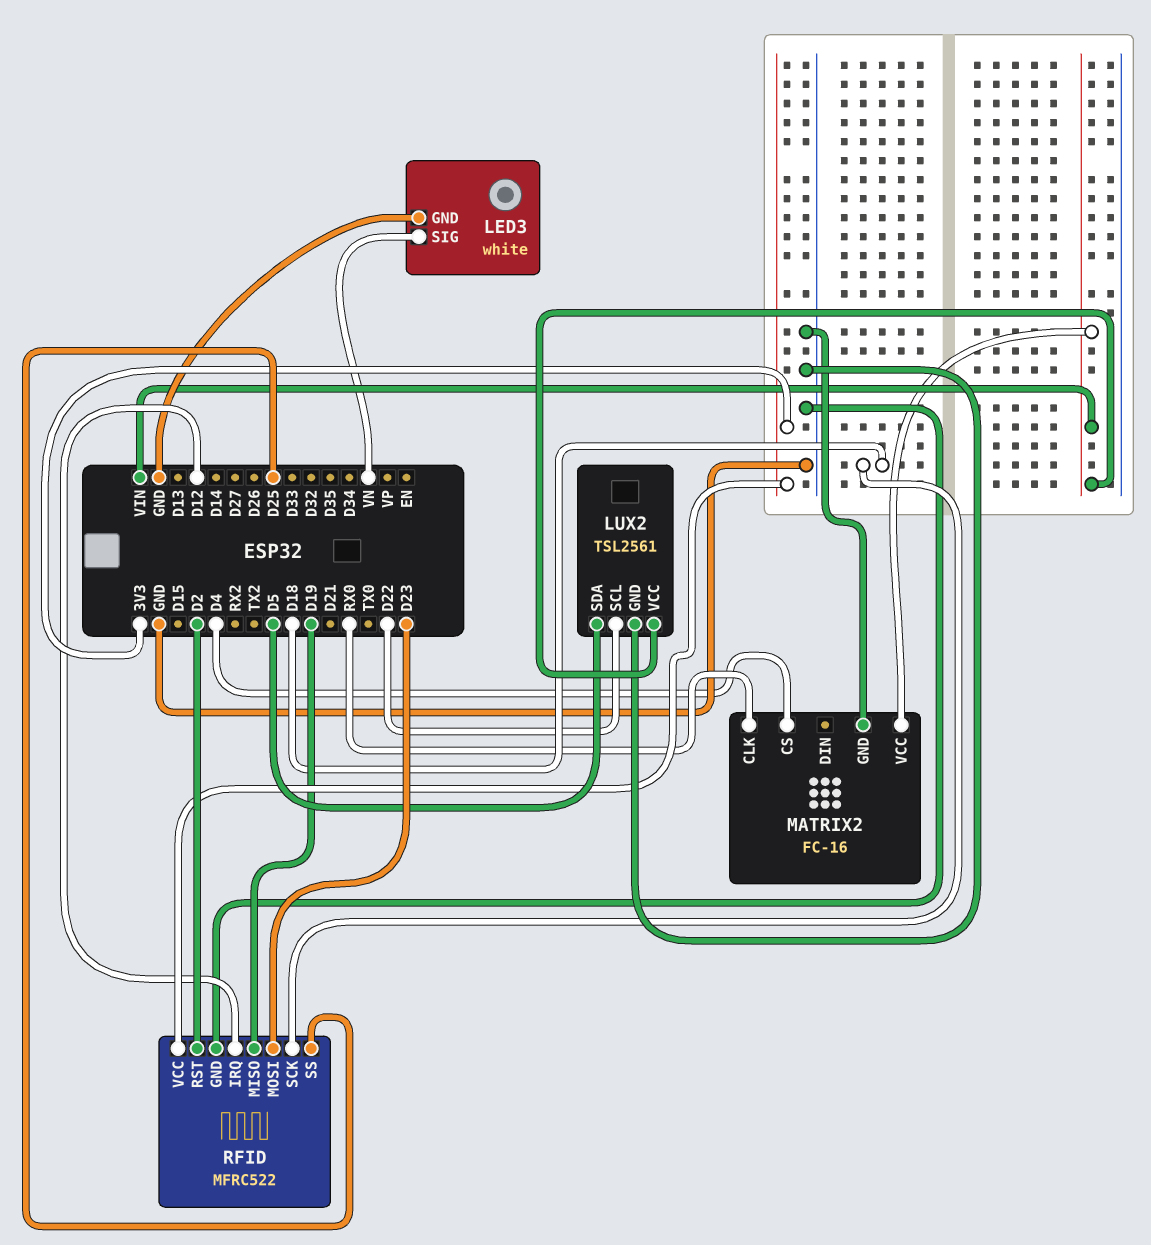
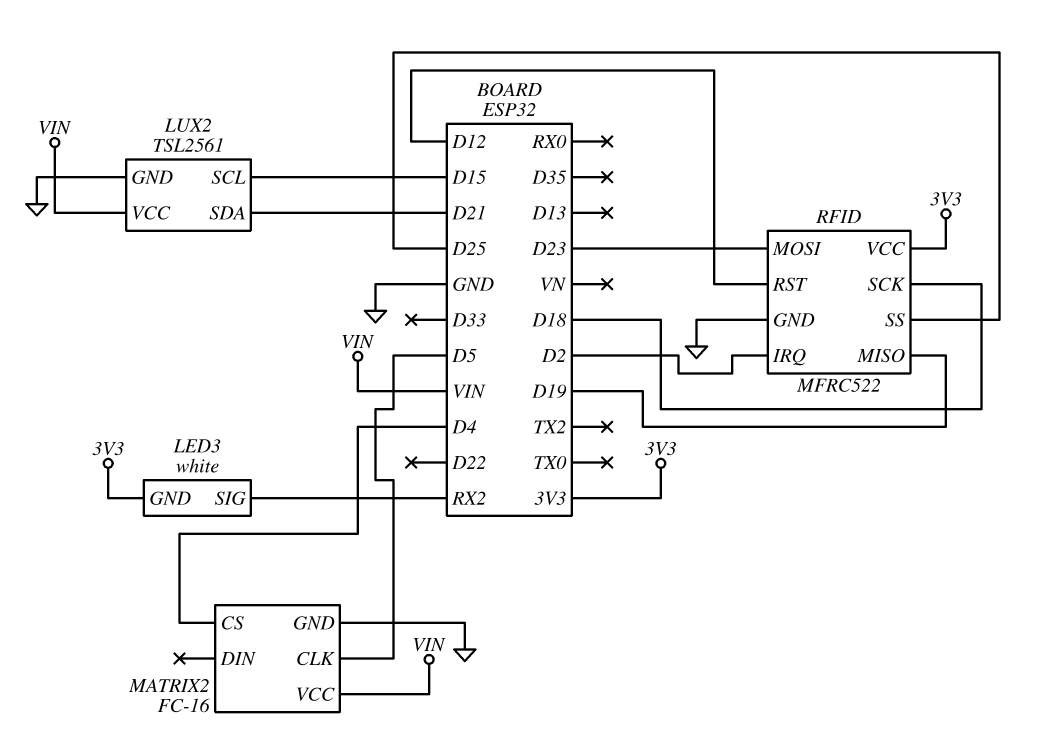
LED3 pin GND: GND -> 3V3
LED3 pin SIG: VN -> RX2
LUX2 pin SCL: D22 -> D15
LUX2 pin SDA: D5 -> D21
MATRIX2 pin CLK: RX0 -> D5
RFID pin IRQ: D12 -> D2
RFID pin RST: D2 -> D12

